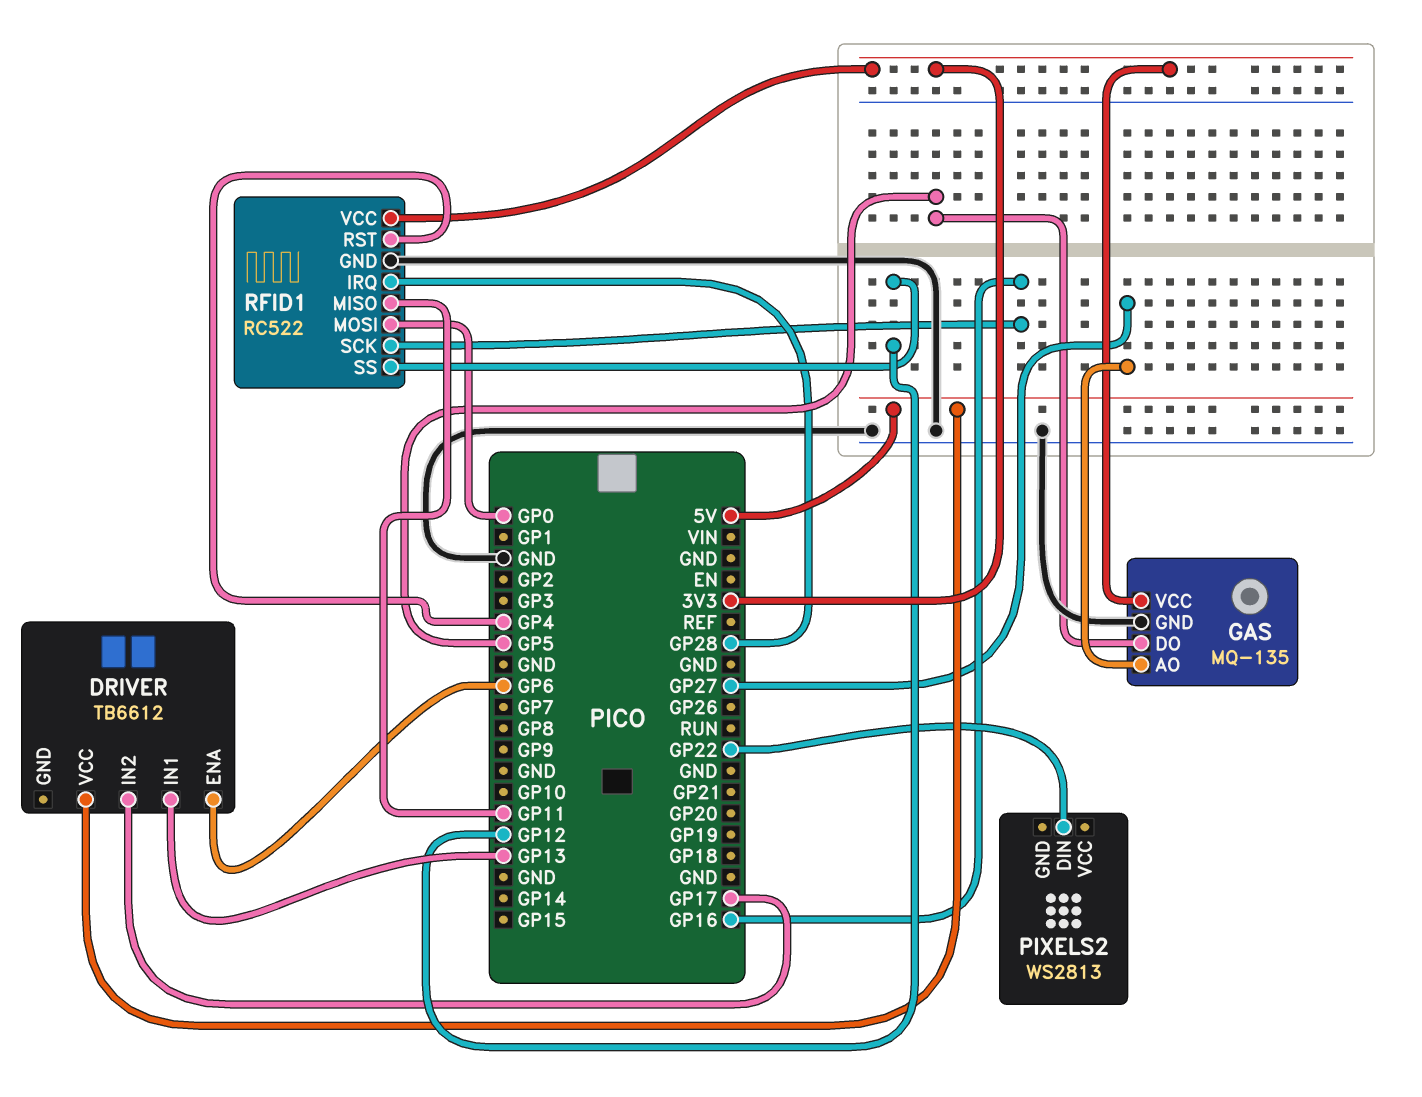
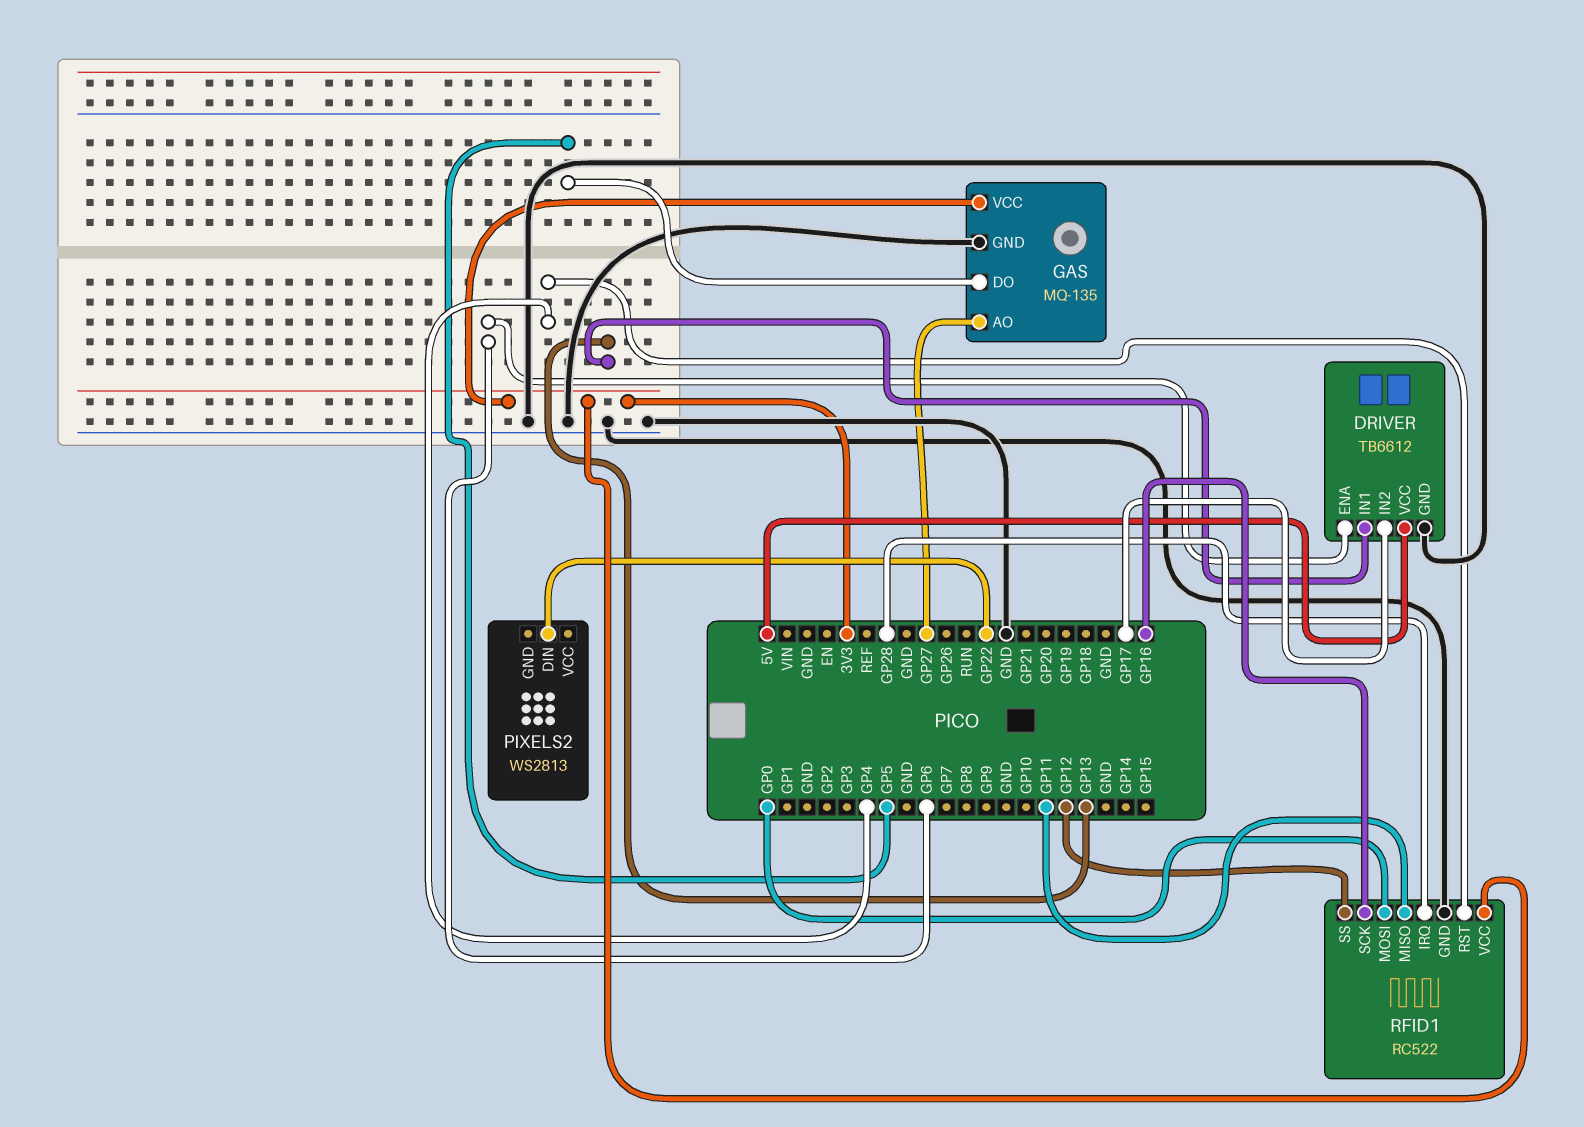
DRIVER pin GND: none -> GND

